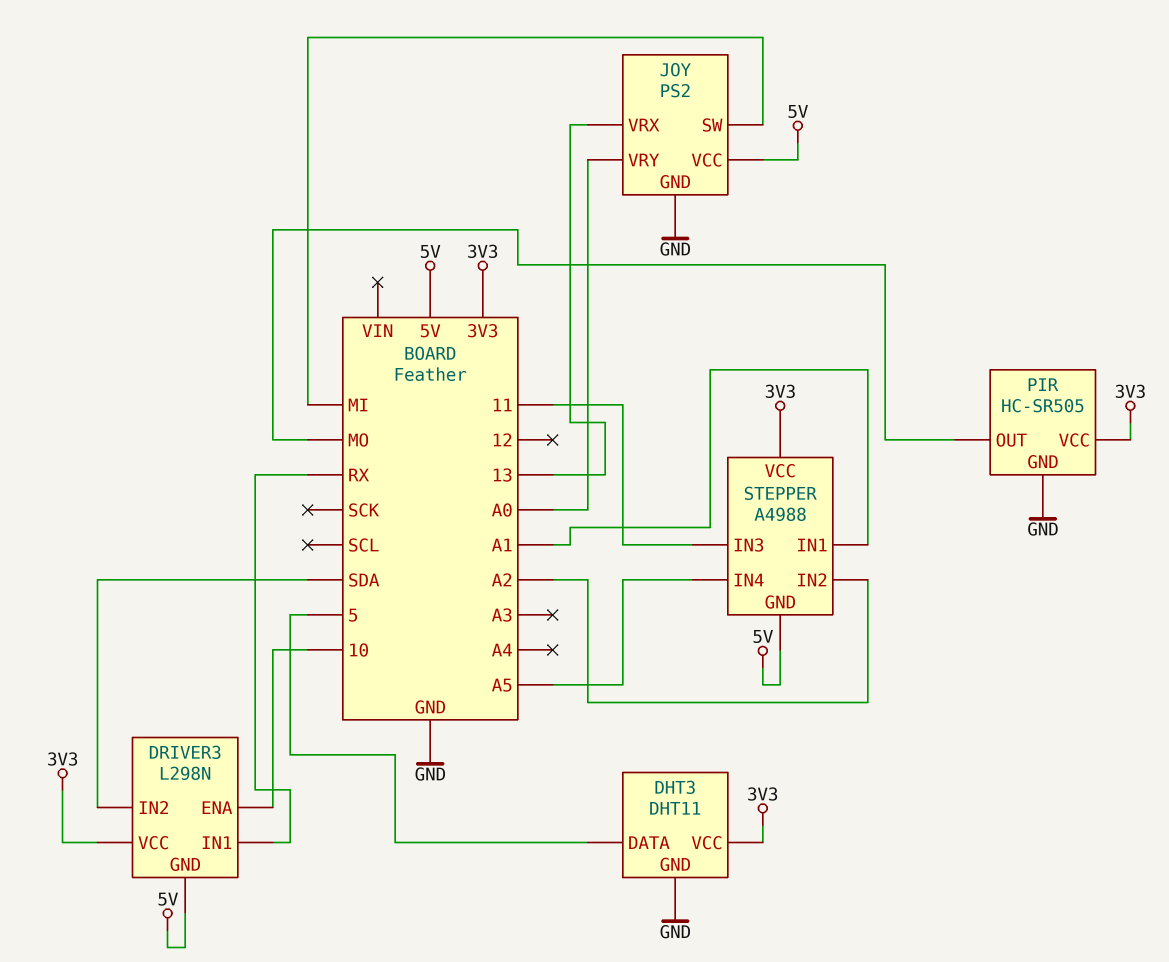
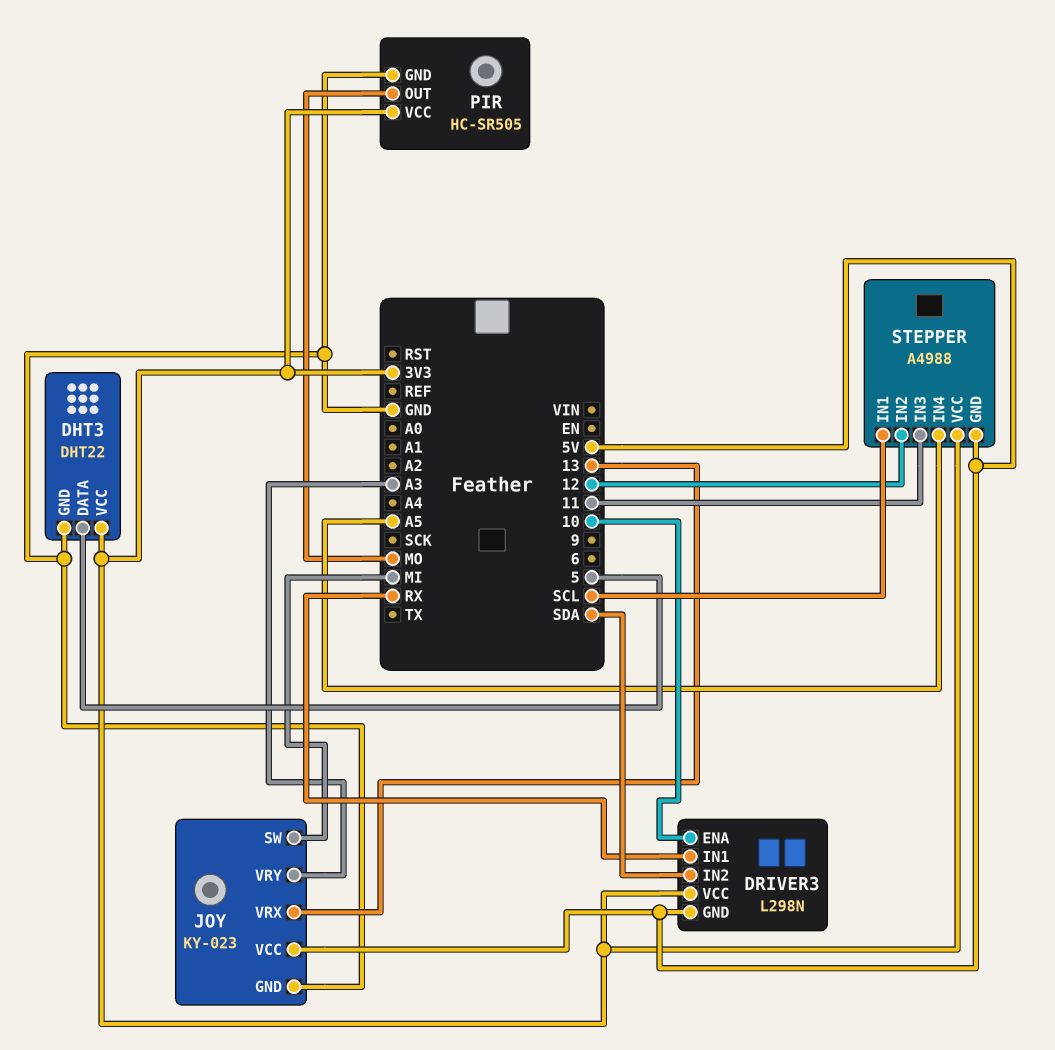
DHT3: DHT11 -> DHT22
JOY: PS2 -> KY-023
JOY pin VRY: A0 -> A3
STEPPER pin IN1: A1 -> SCL
STEPPER pin IN2: A2 -> 12

